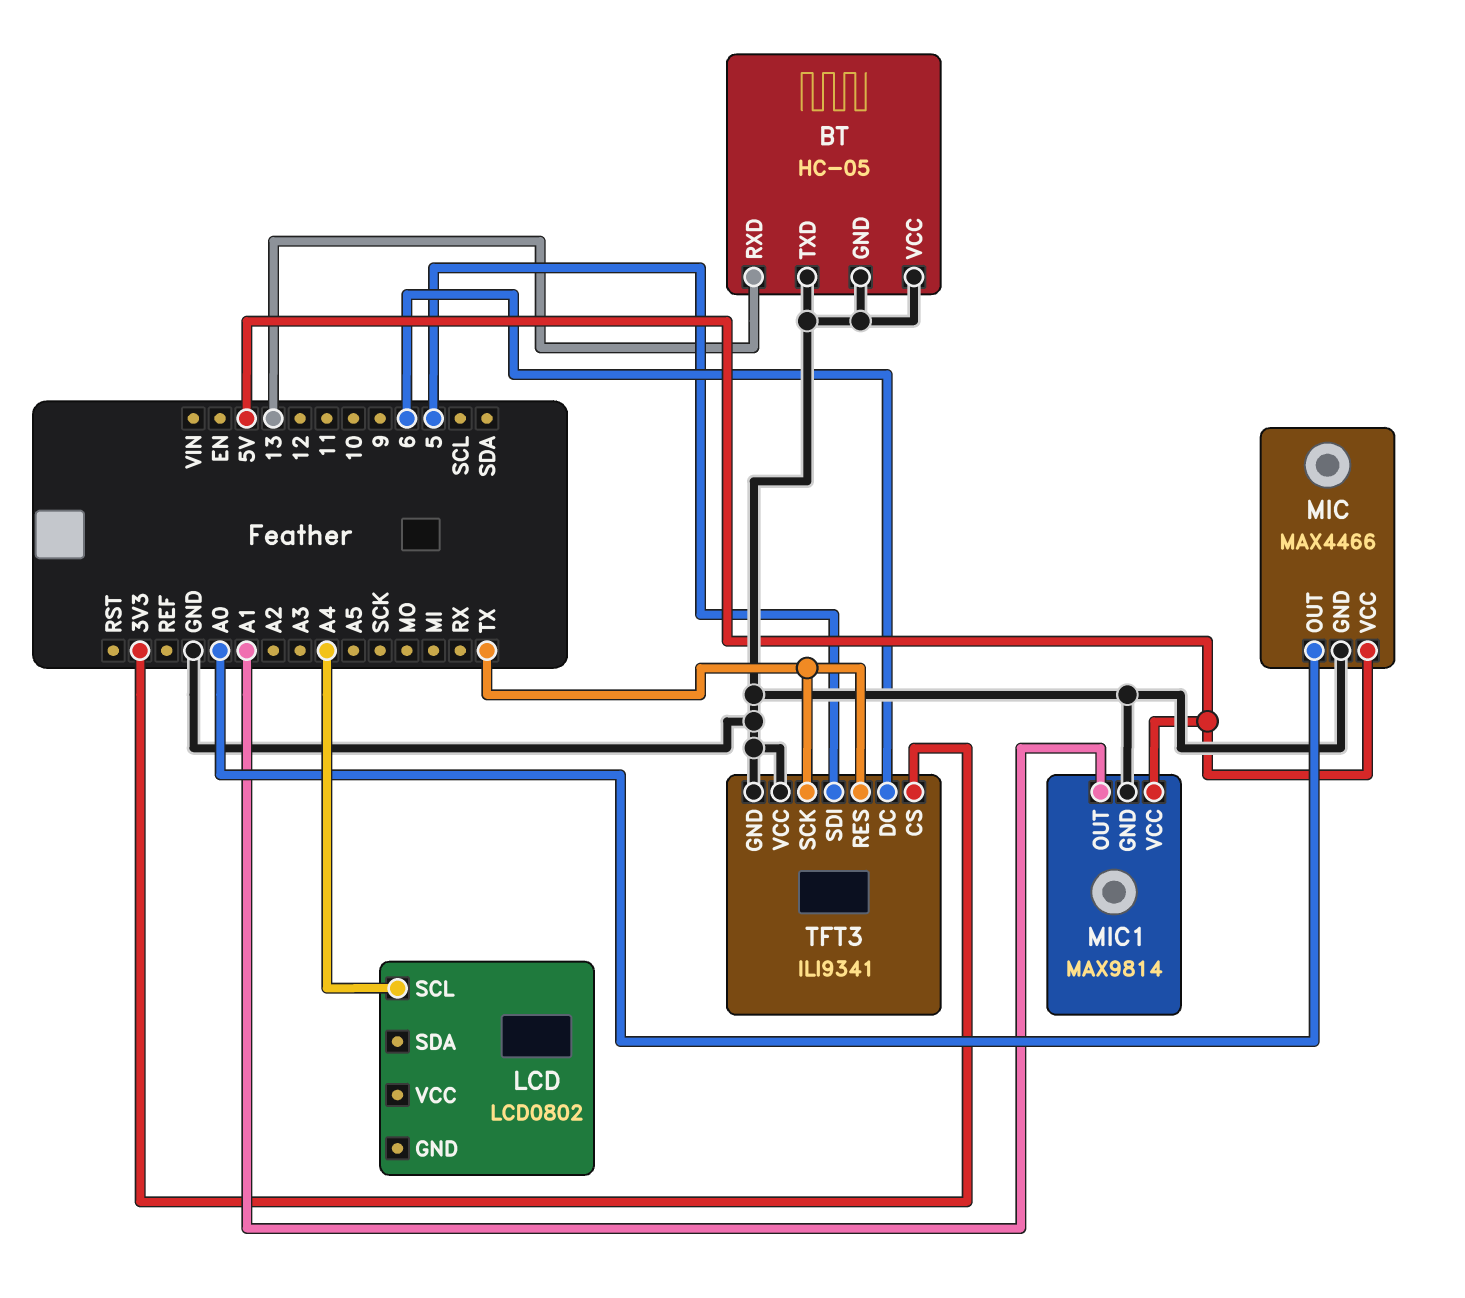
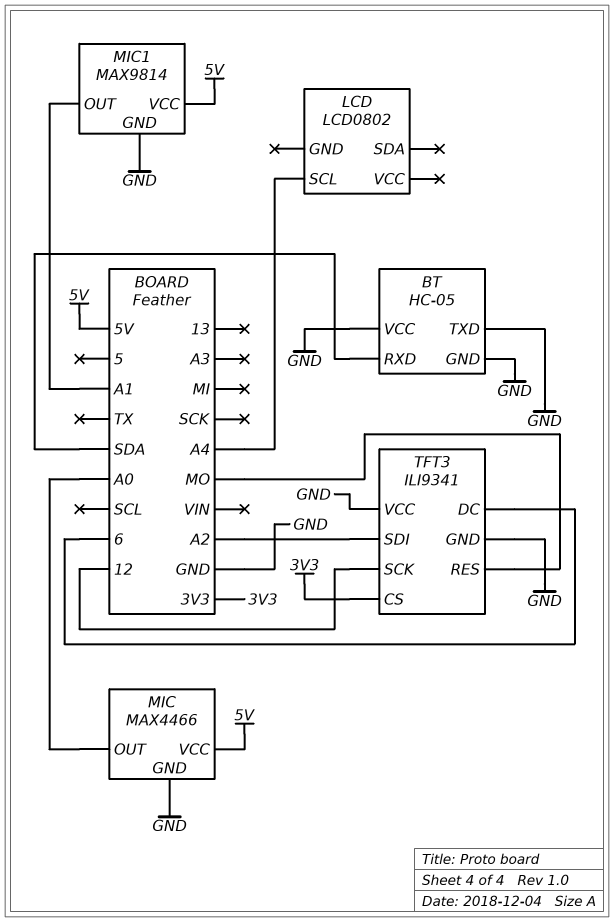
BT pin RXD: 13 -> SDA
TFT3 pin RES: TX -> MO
TFT3 pin SCK: TX -> 12
TFT3 pin SDI: 5 -> A2

